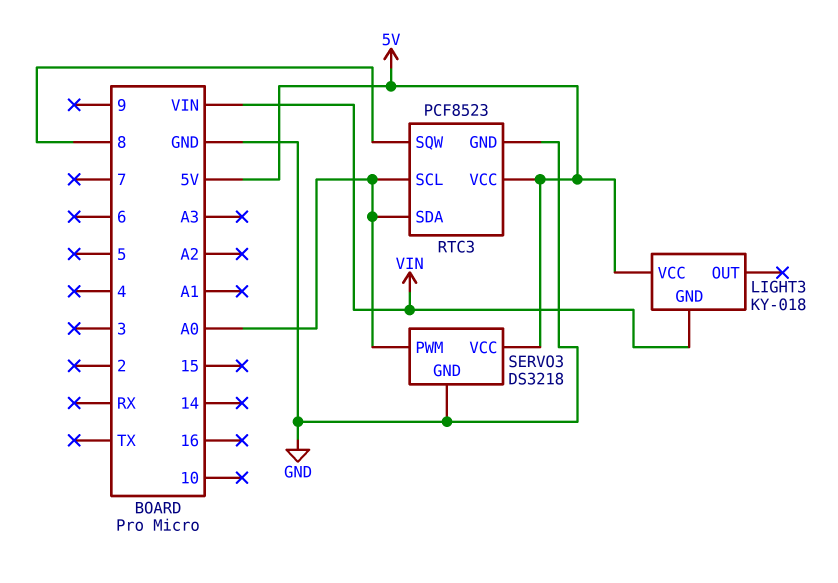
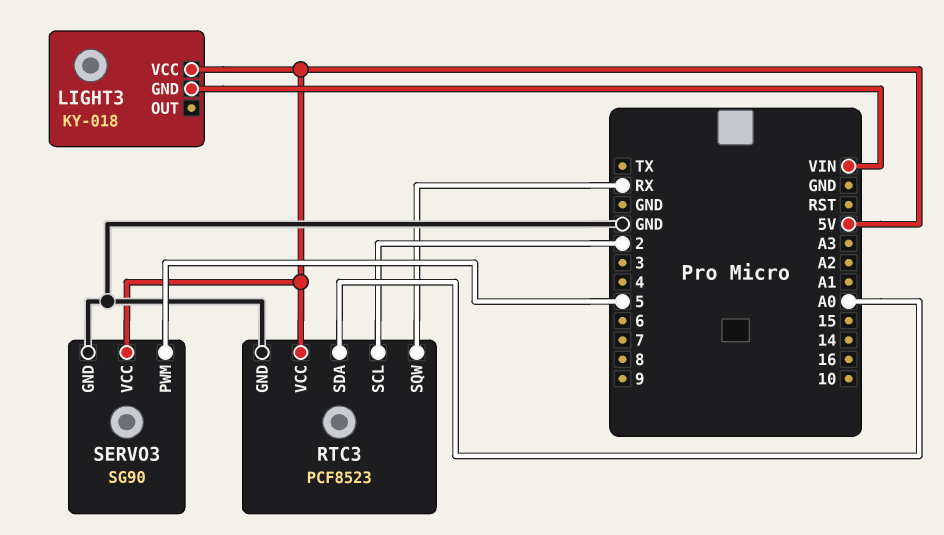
RTC3 pin SCL: A0 -> 2
RTC3 pin SQW: 8 -> RX
SERVO3: DS3218 -> SG90
SERVO3 pin PWM: A0 -> 5

